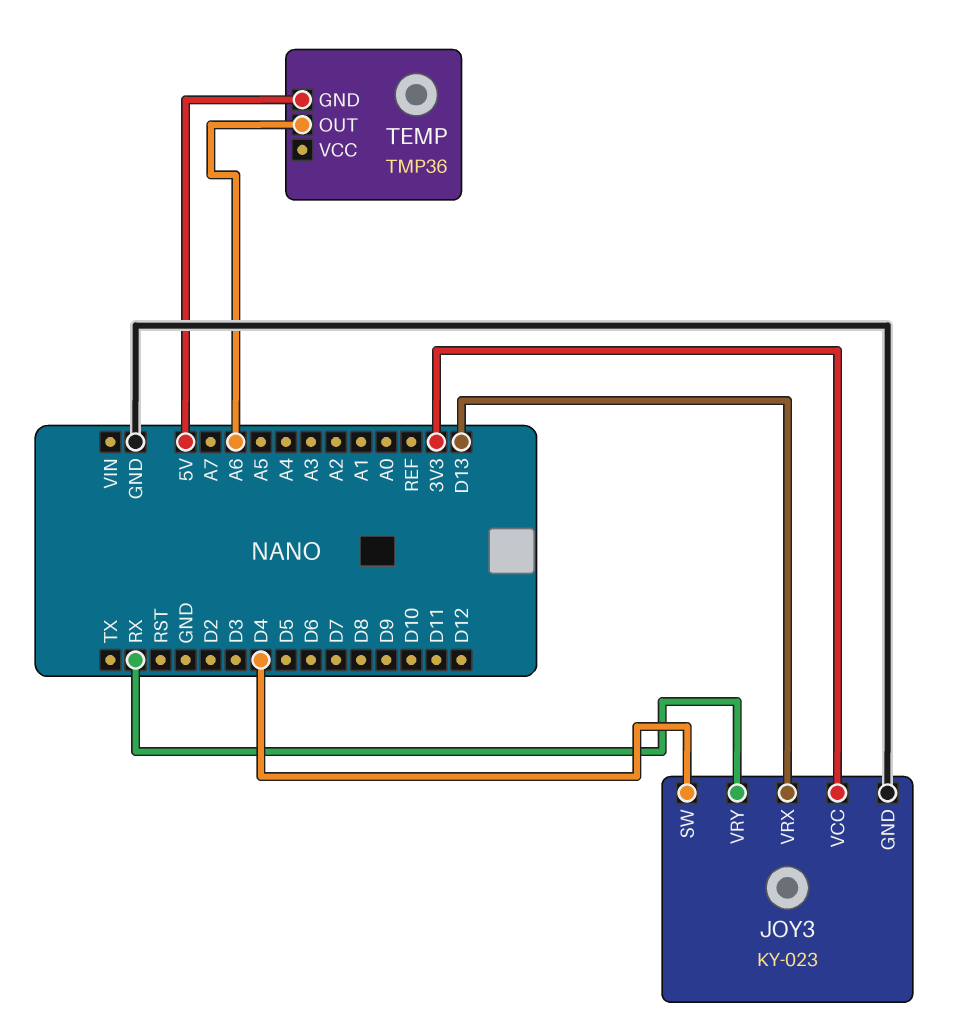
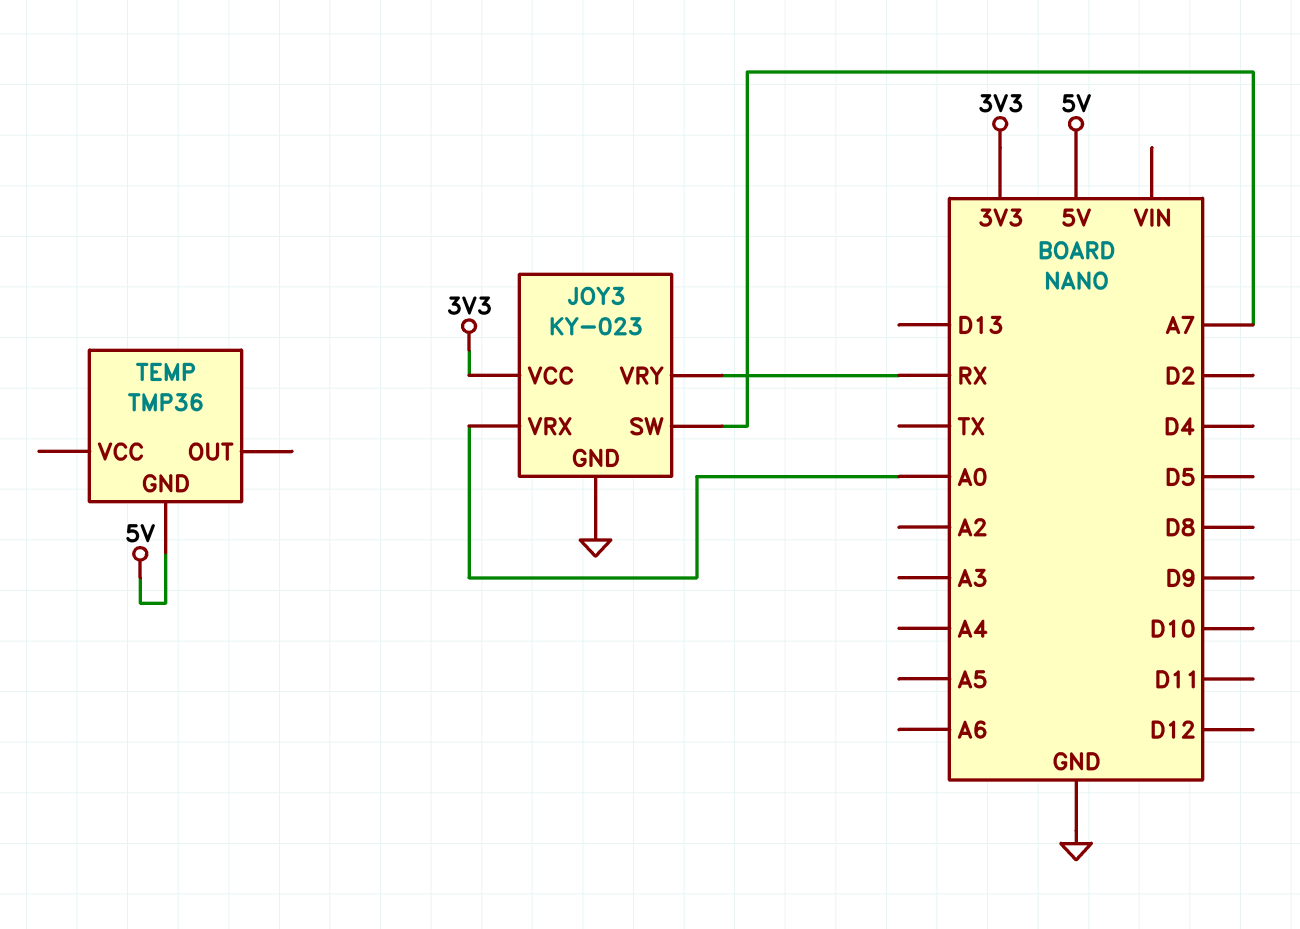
JOY3 pin SW: D4 -> A7
JOY3 pin VRX: D13 -> A0
TEMP pin OUT: A6 -> none

